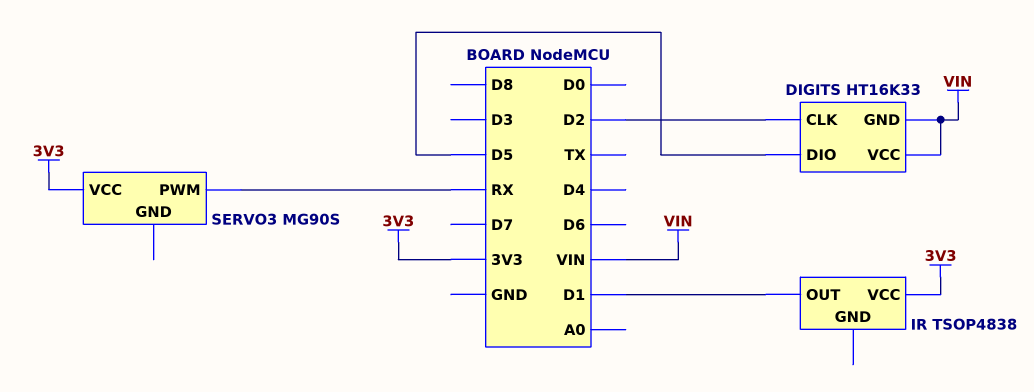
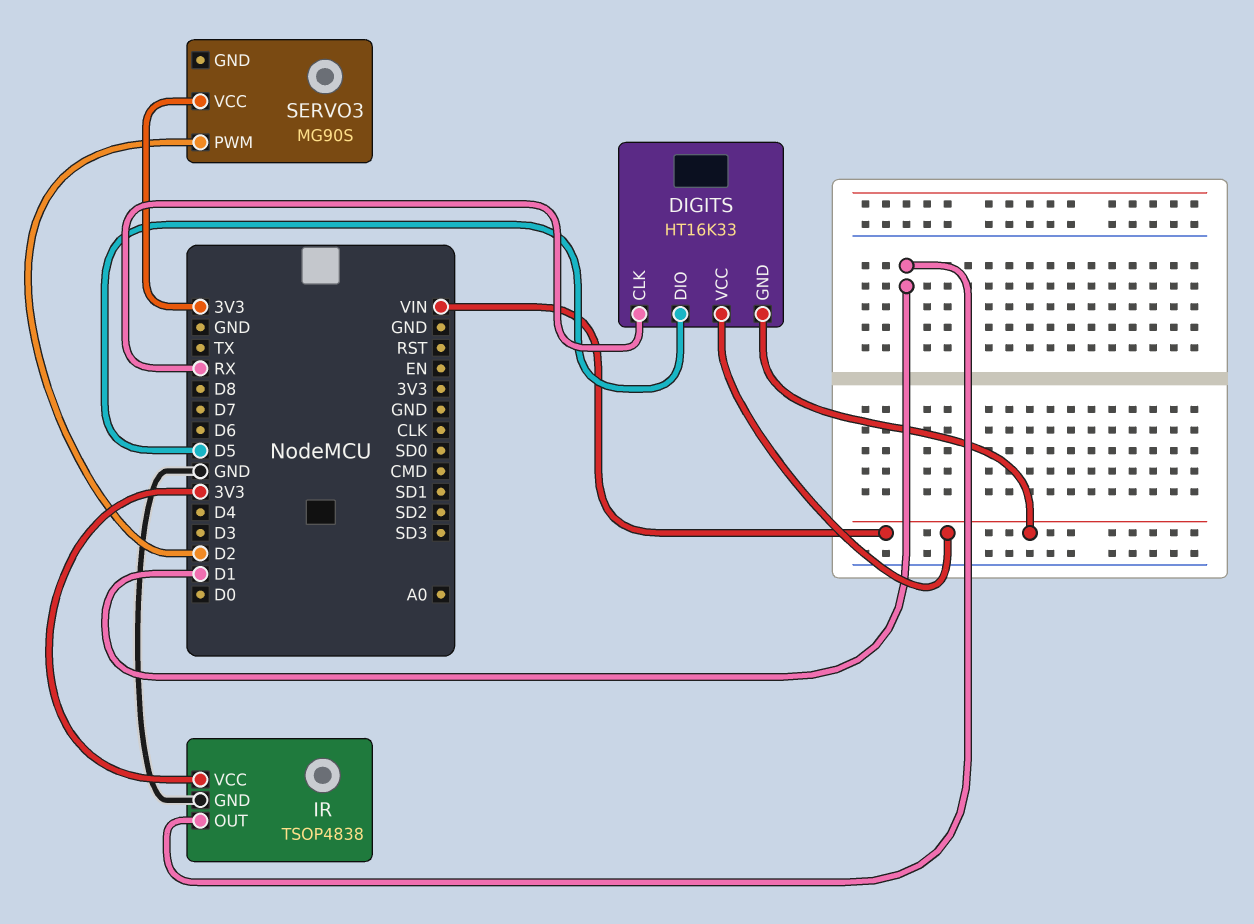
DIGITS pin CLK: D2 -> RX
IR pin GND: none -> GND
SERVO3 pin PWM: RX -> D2

